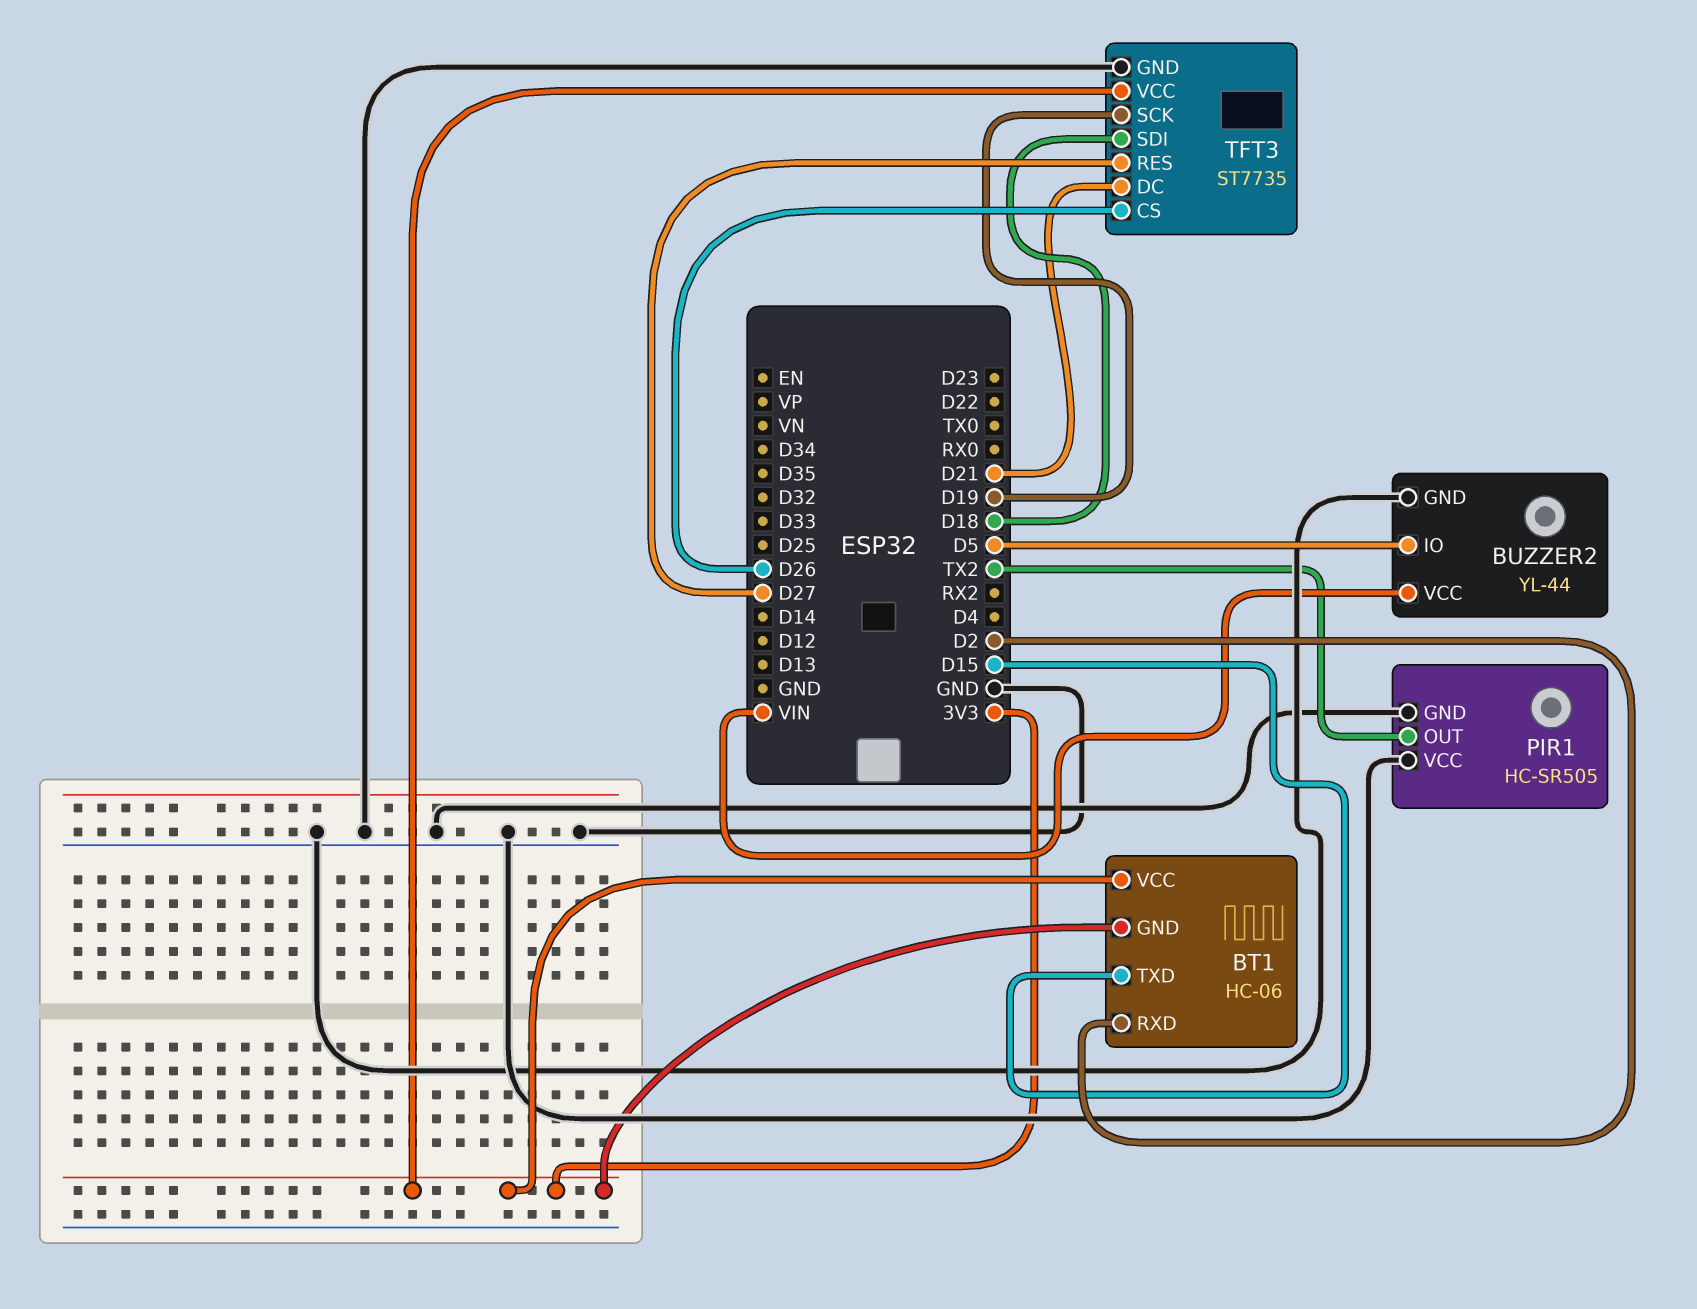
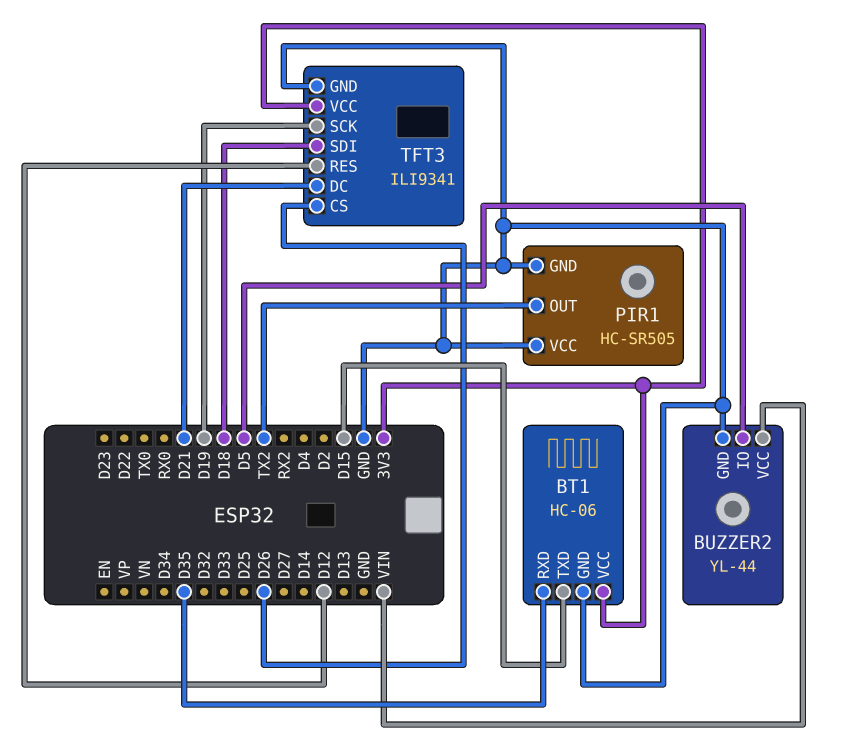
BT1 pin GND: 3V3 -> GND
BT1 pin RXD: D2 -> D35
TFT3: ST7735 -> ILI9341
TFT3 pin RES: D27 -> D12

